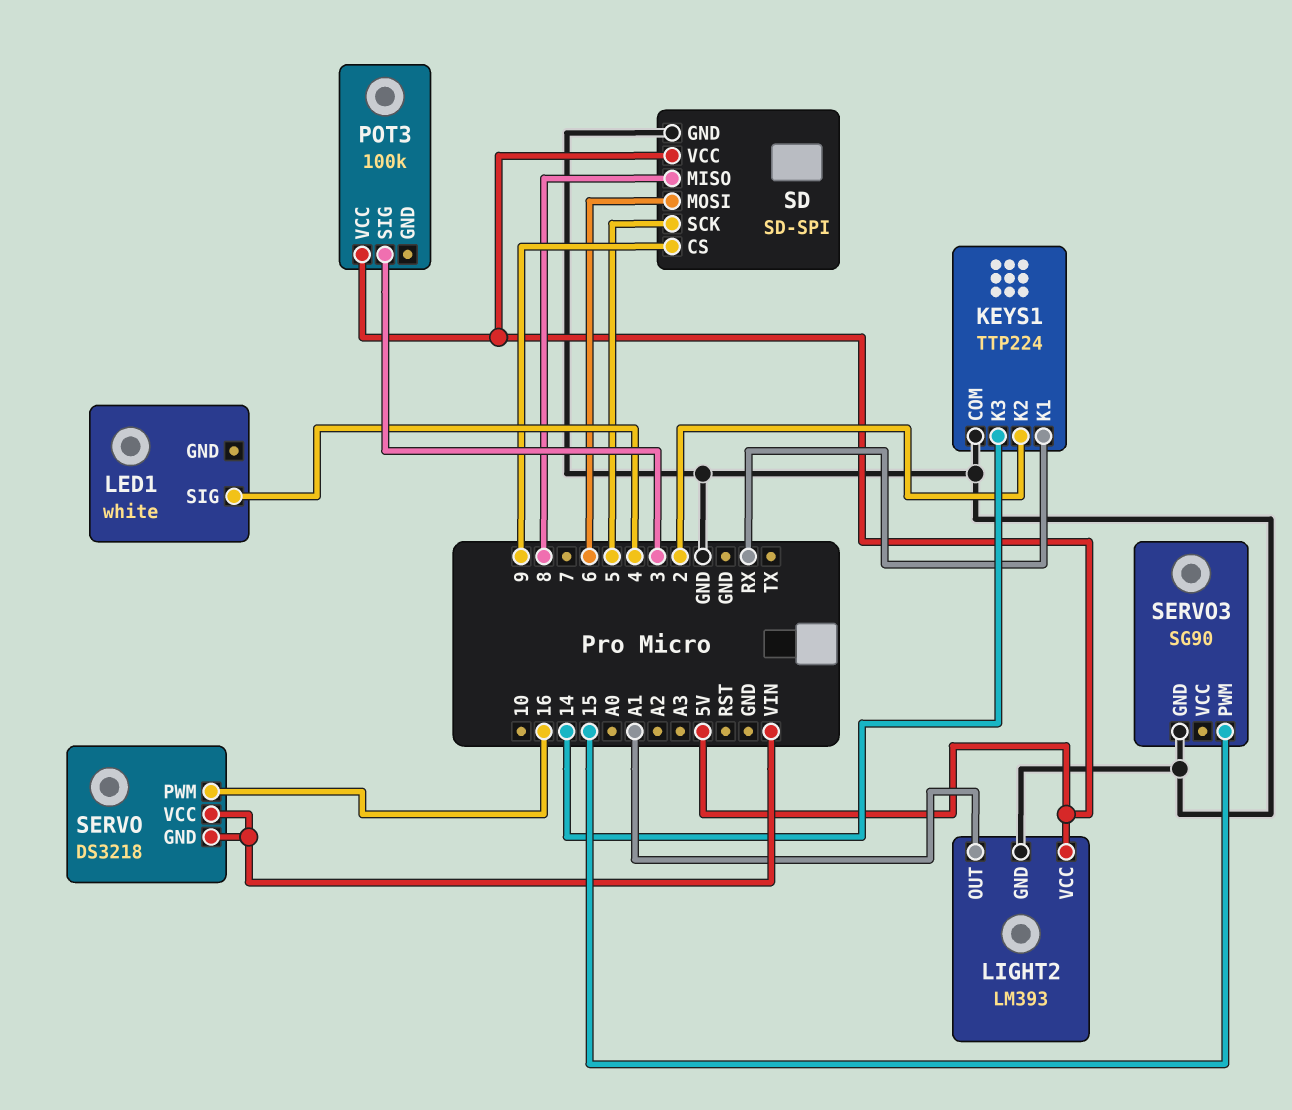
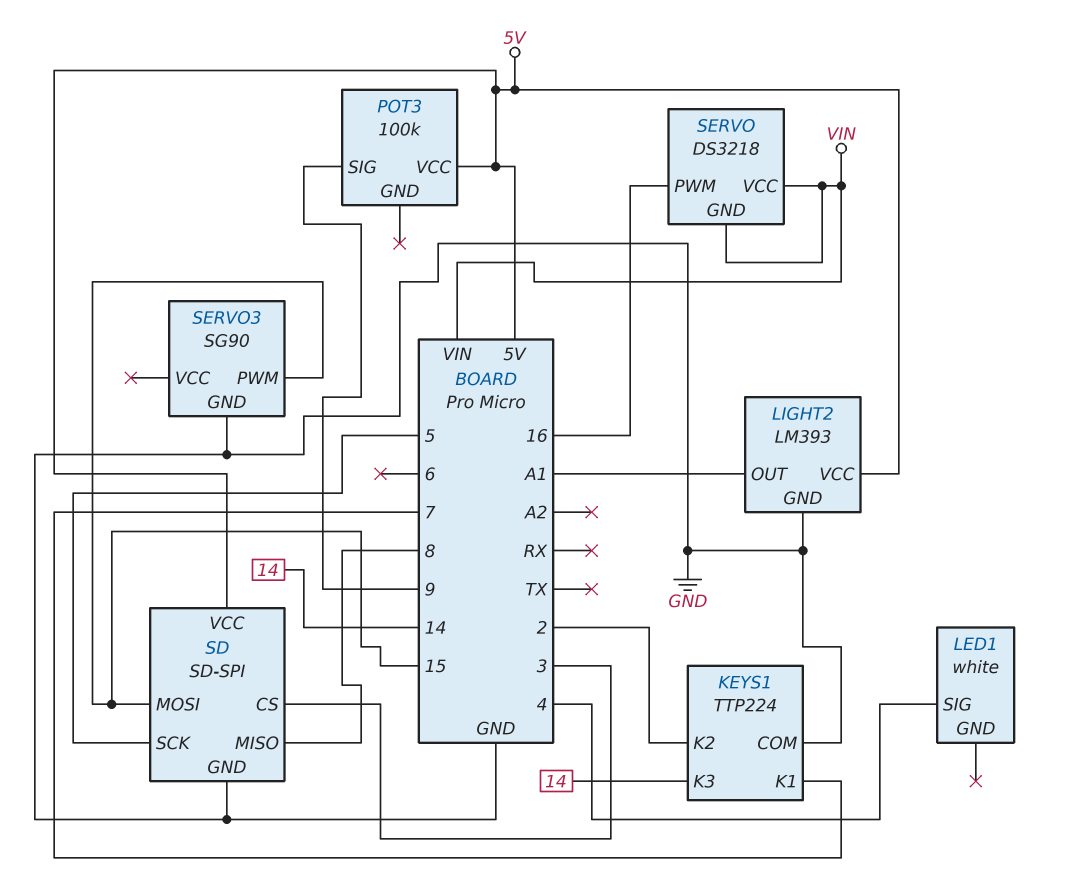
KEYS1 pin K1: RX -> 7
POT3 pin SIG: 3 -> 9
SD pin CS: 9 -> 3
SD pin MOSI: 6 -> 15

